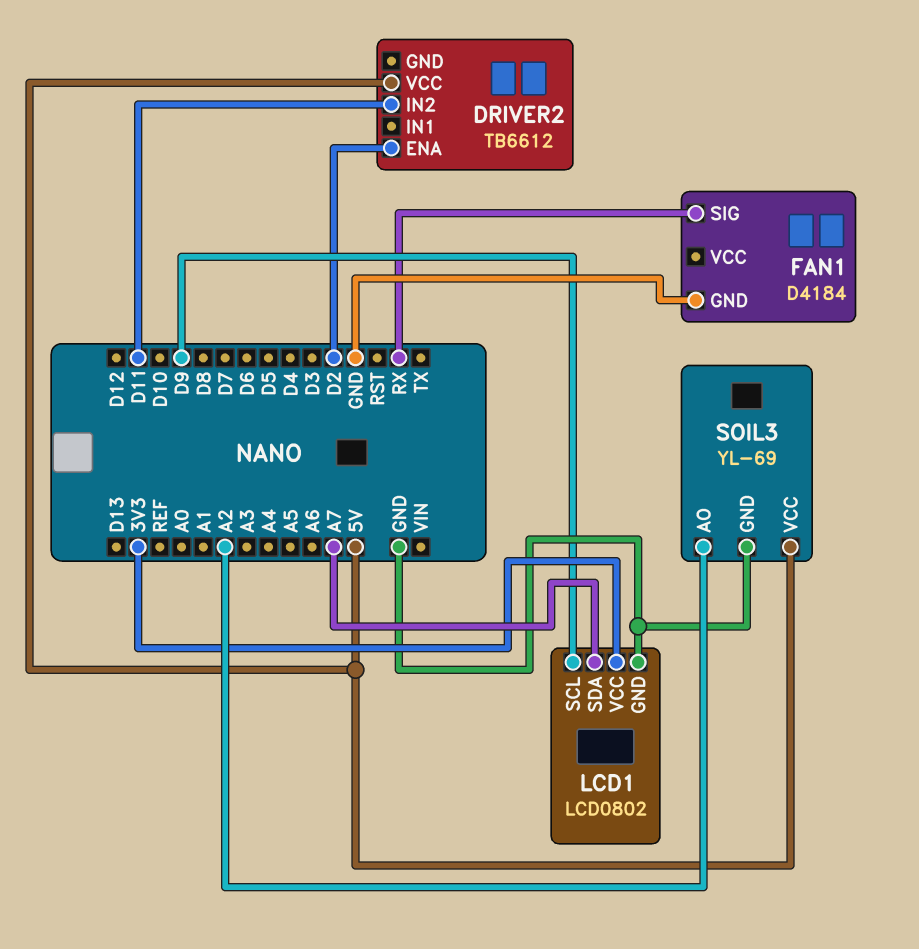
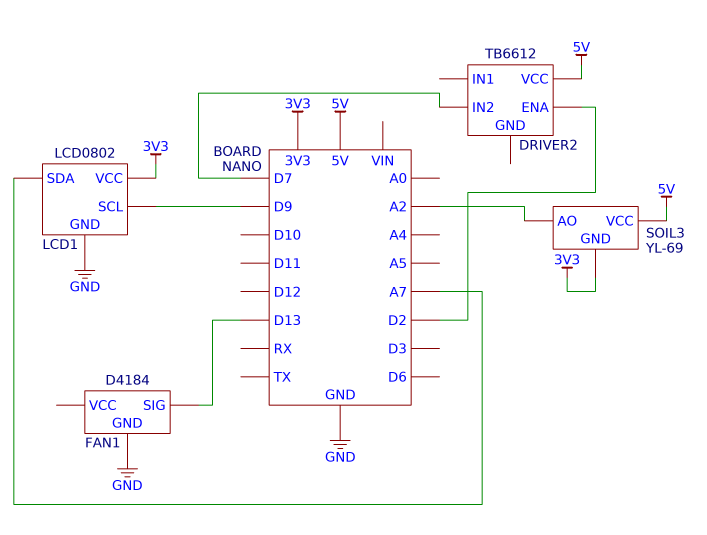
DRIVER2 pin IN2: D11 -> D7
FAN1 pin SIG: RX -> D13
SOIL3 pin GND: GND -> 3V3

